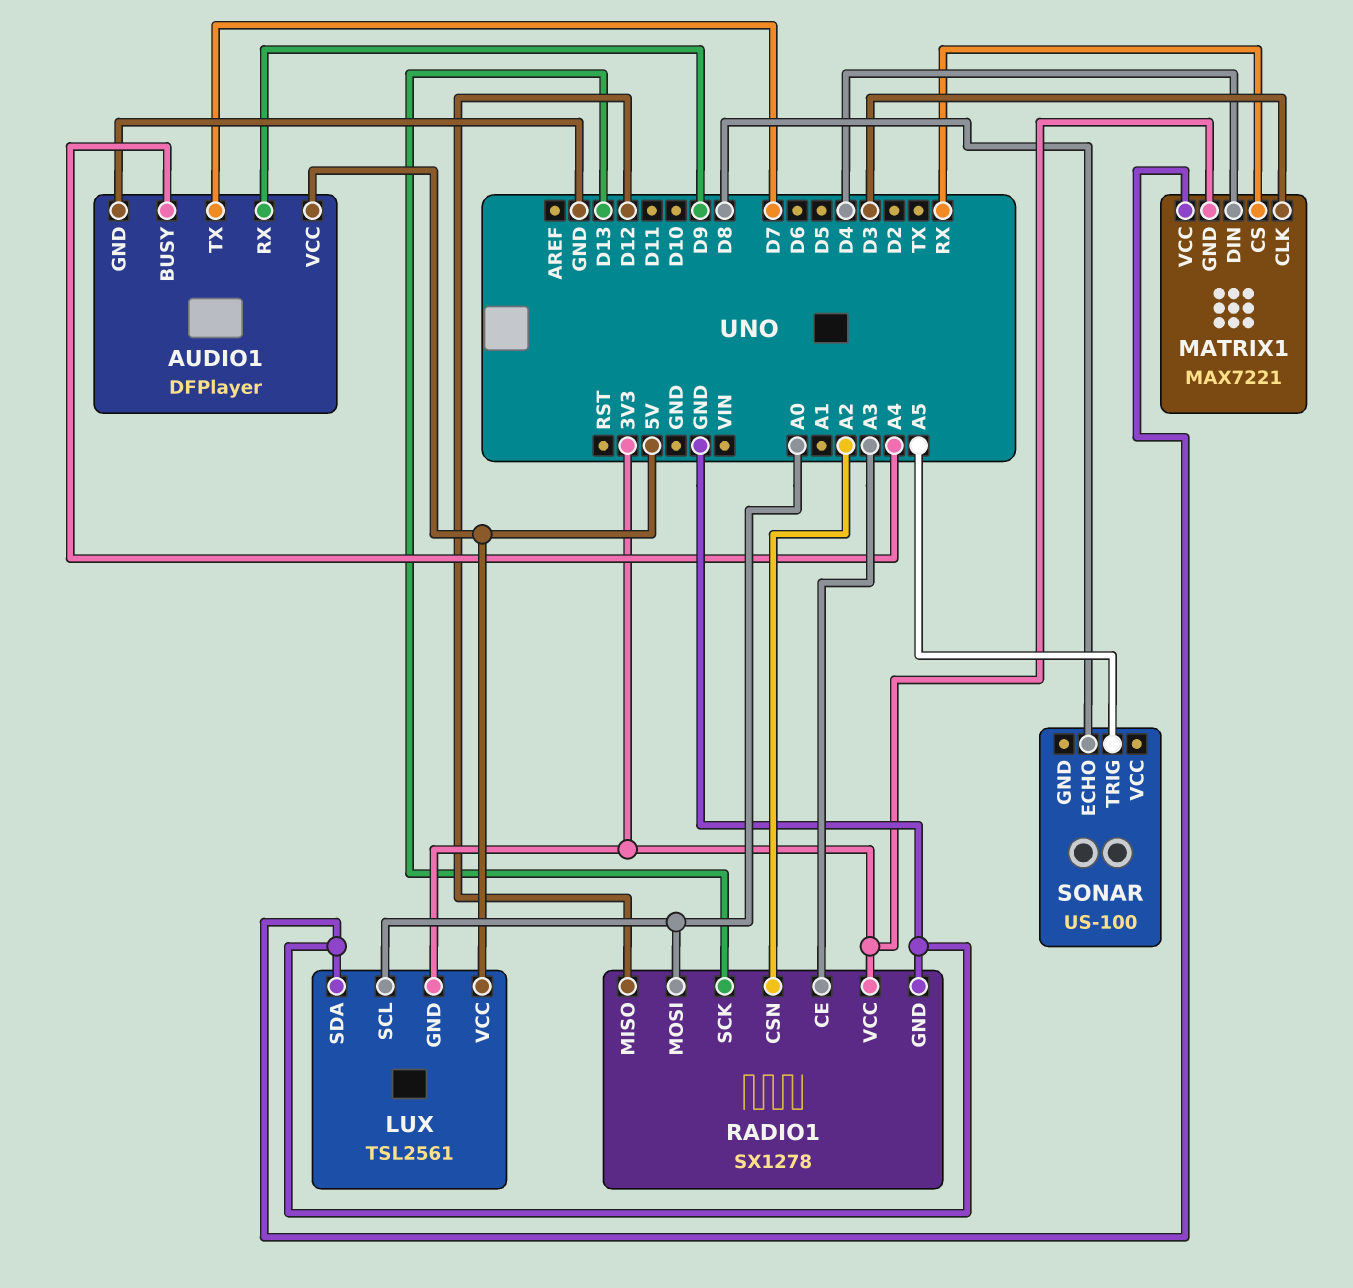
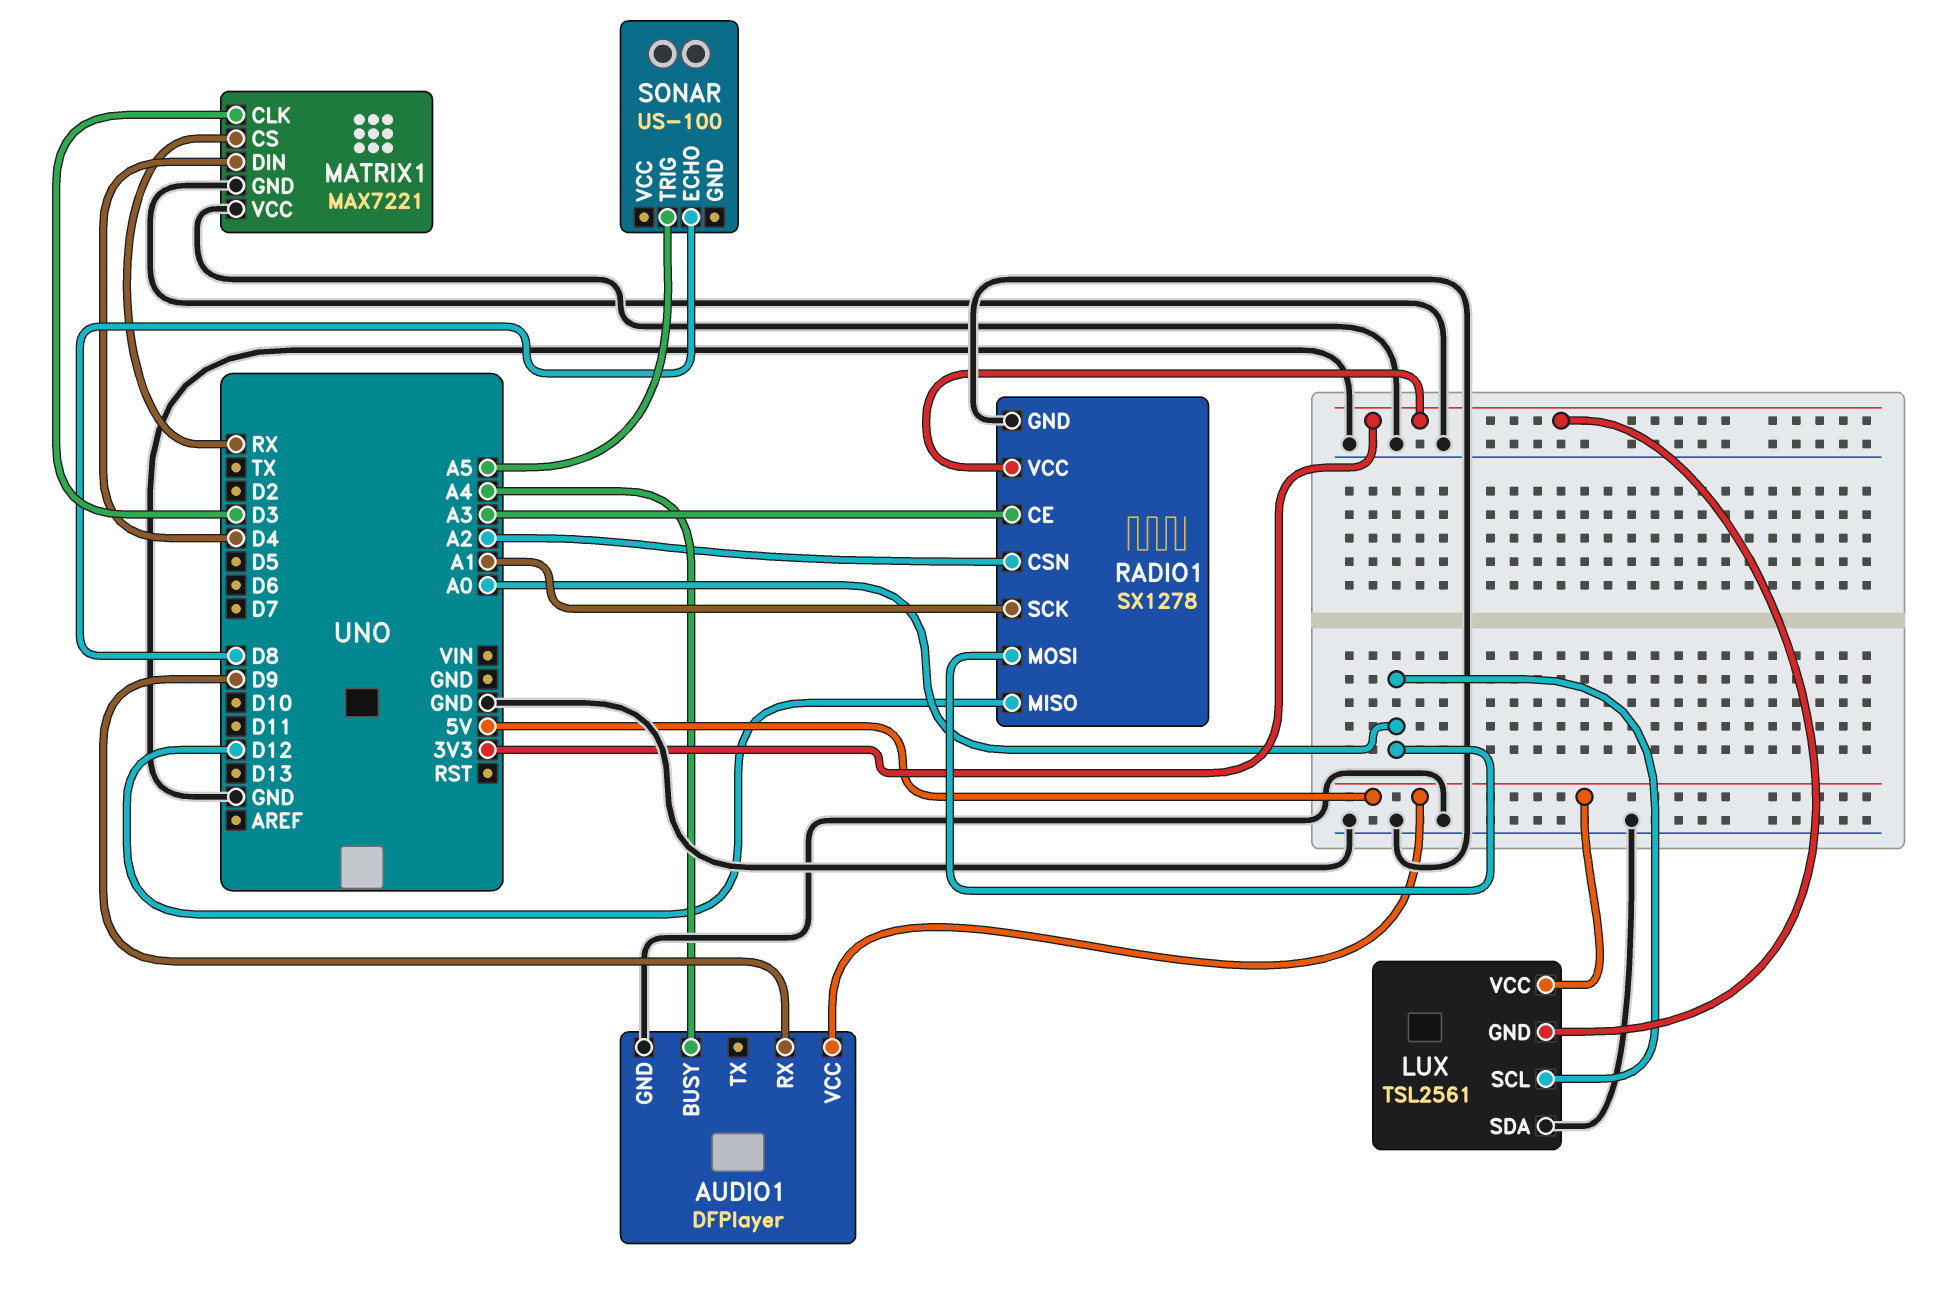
AUDIO1 pin TX: D7 -> none
MATRIX1 pin GND: 3V3 -> GND
RADIO1 pin SCK: D13 -> A1

